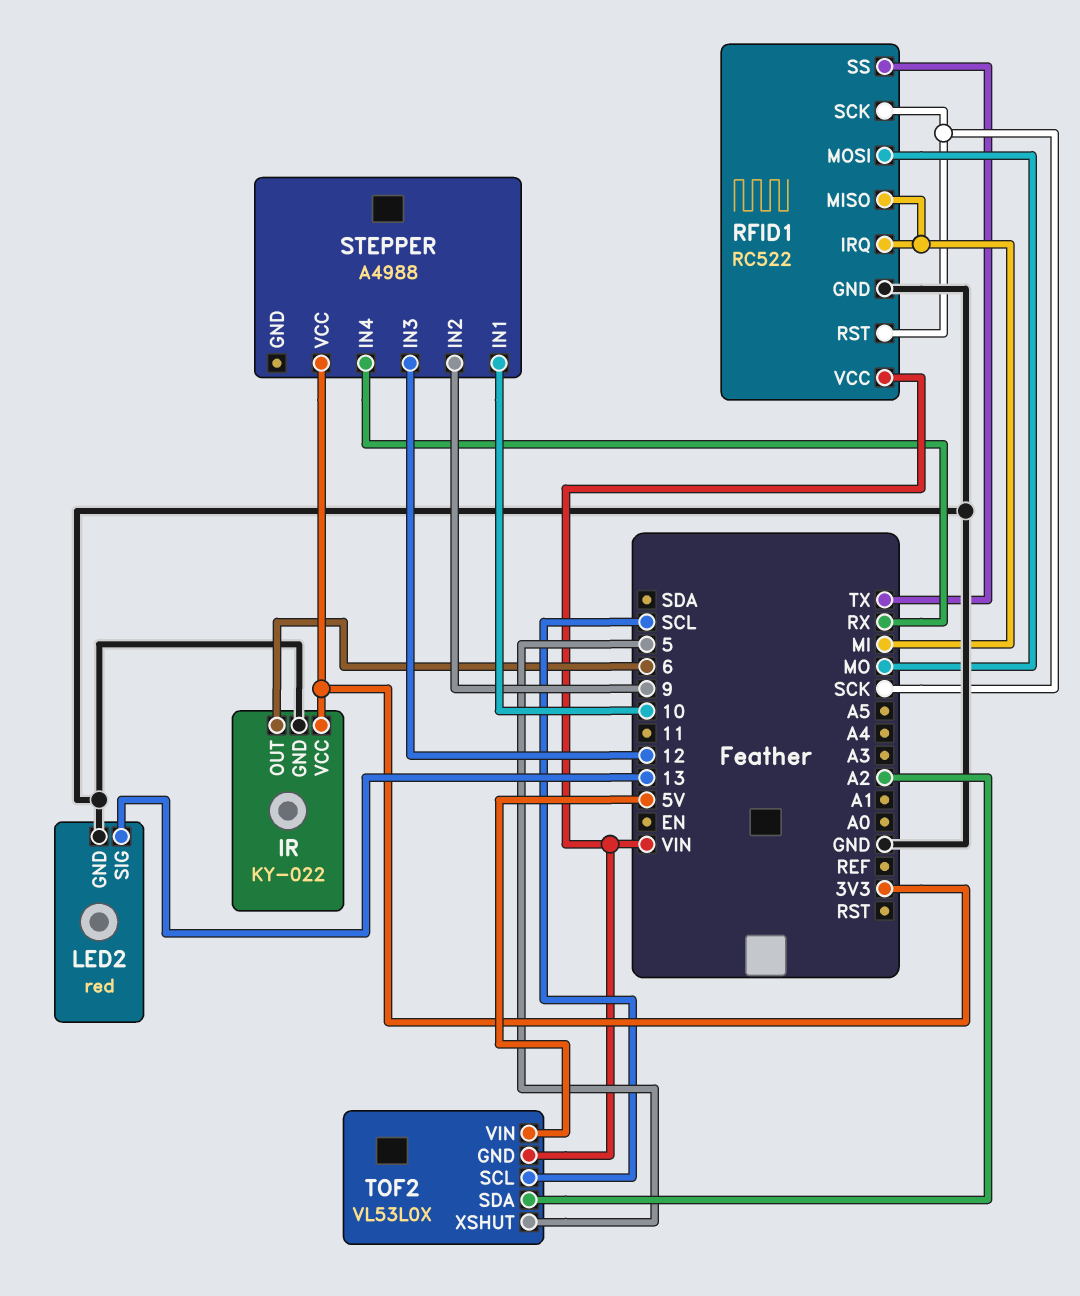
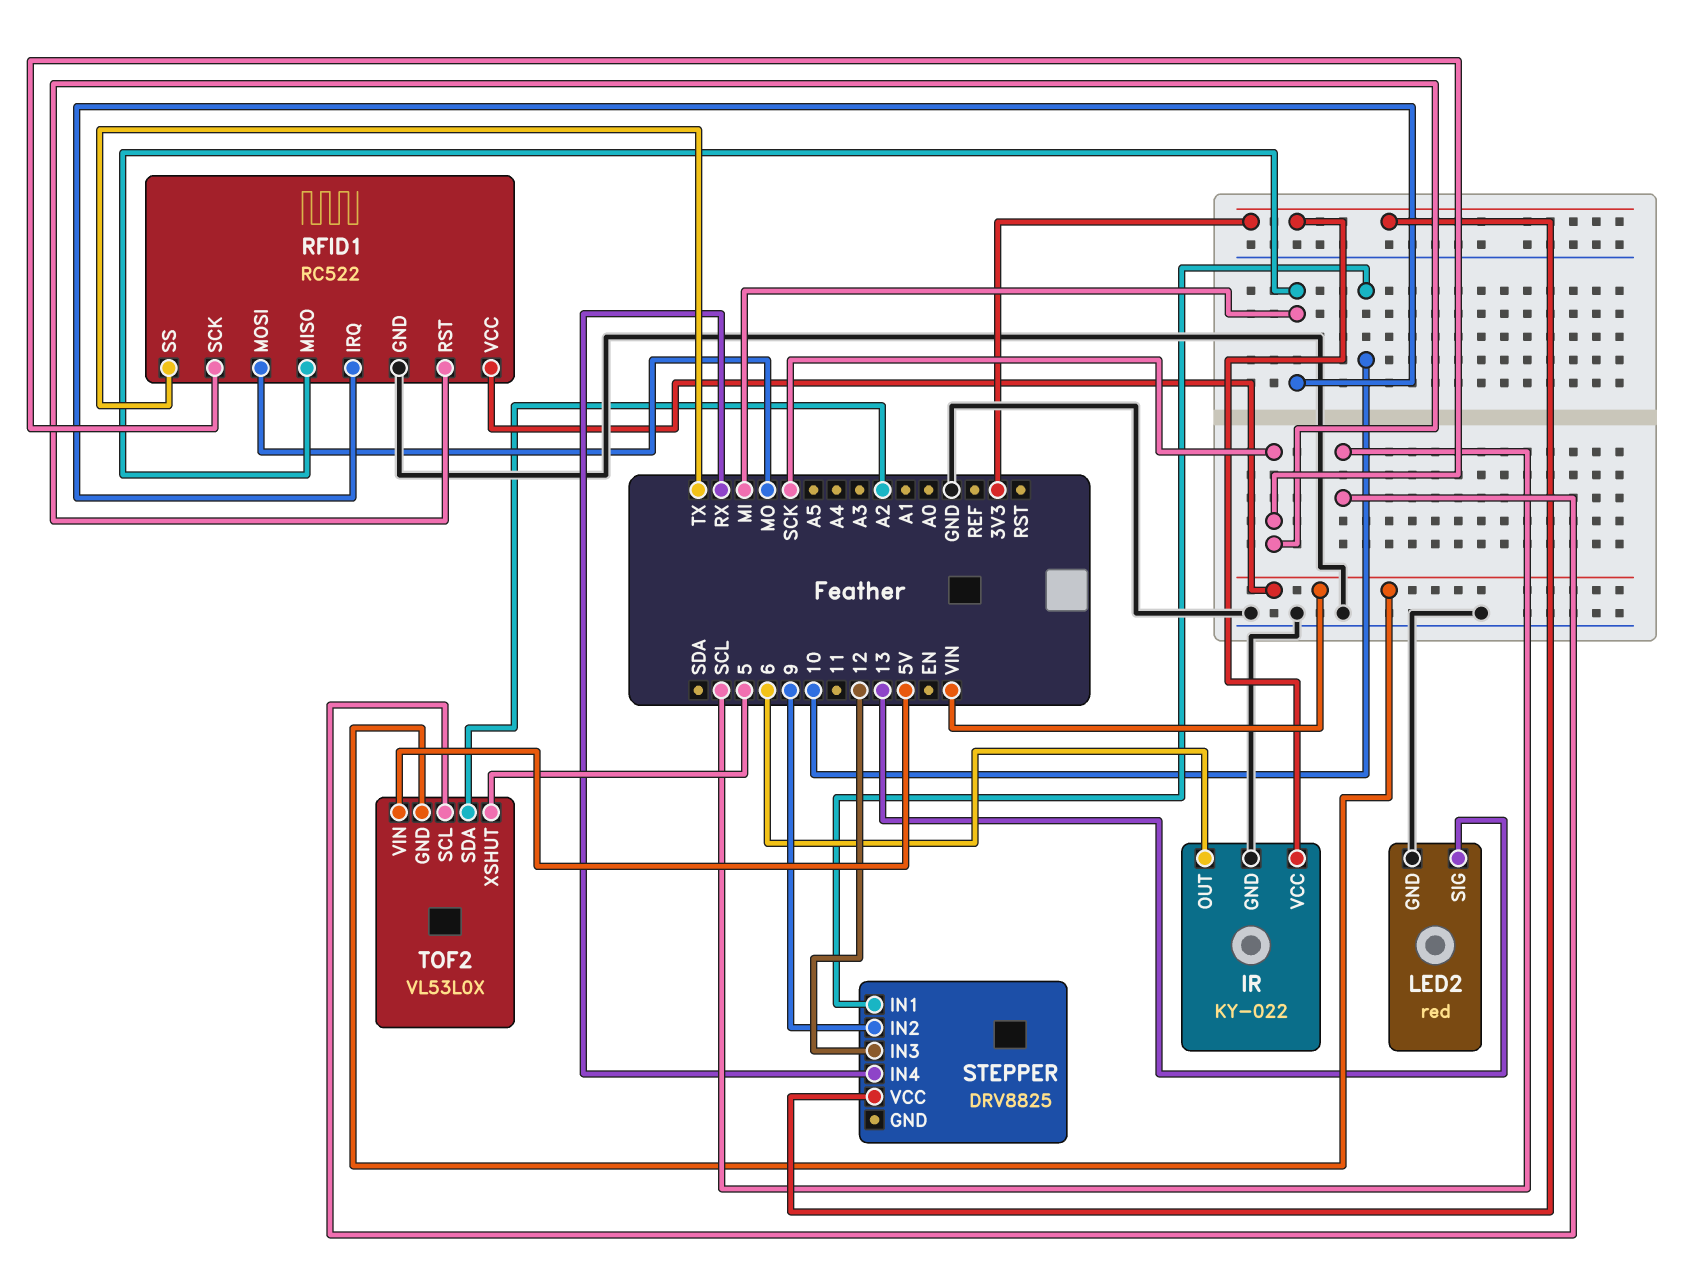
STEPPER: A4988 -> DRV8825

